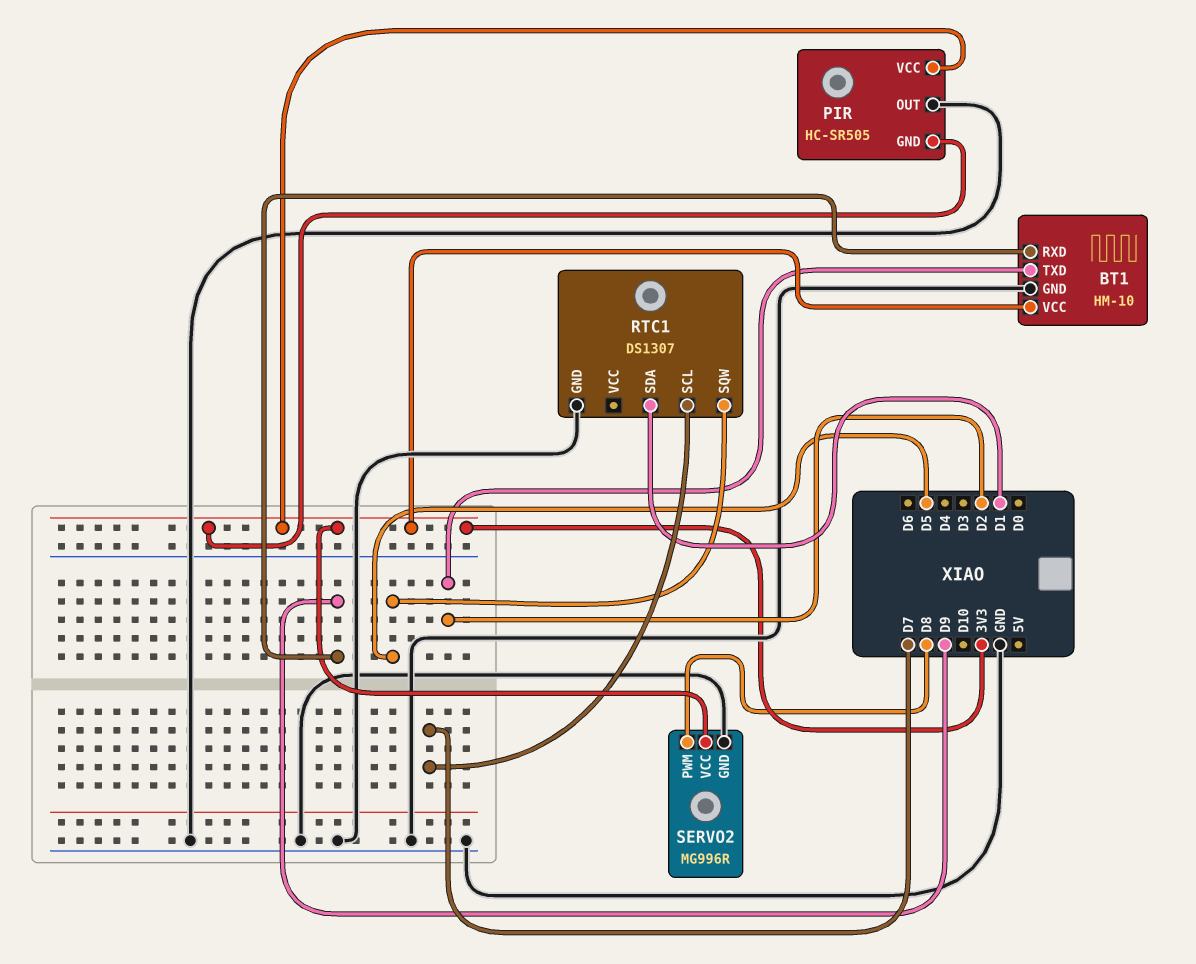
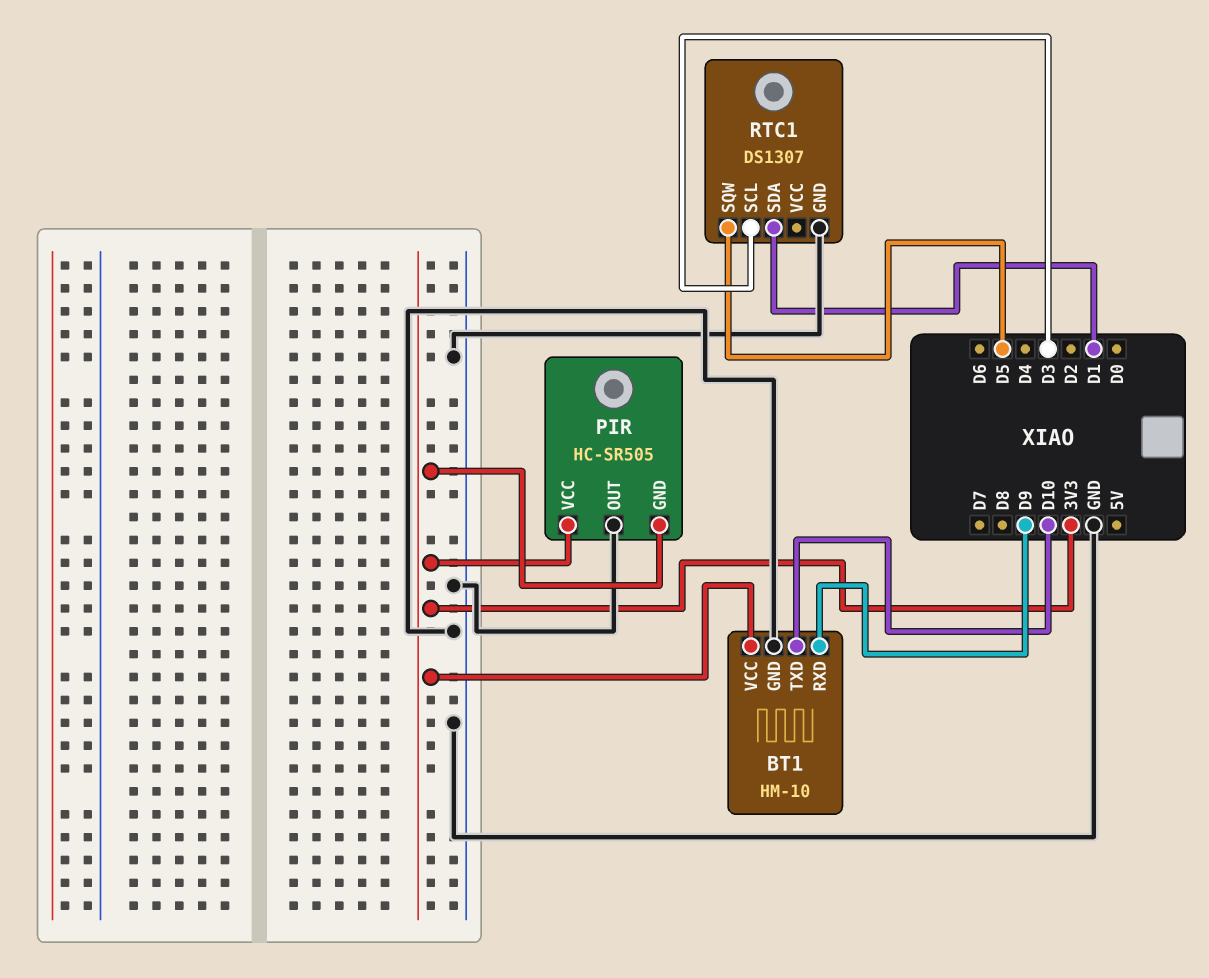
BT1 pin TXD: D2 -> D10
RTC1 pin SCL: D7 -> D3
SERVO2: MG996R -> none
SERVO2 pin GND: GND -> none
SERVO2 pin PWM: D8 -> none
SERVO2 pin VCC: 3V3 -> none

